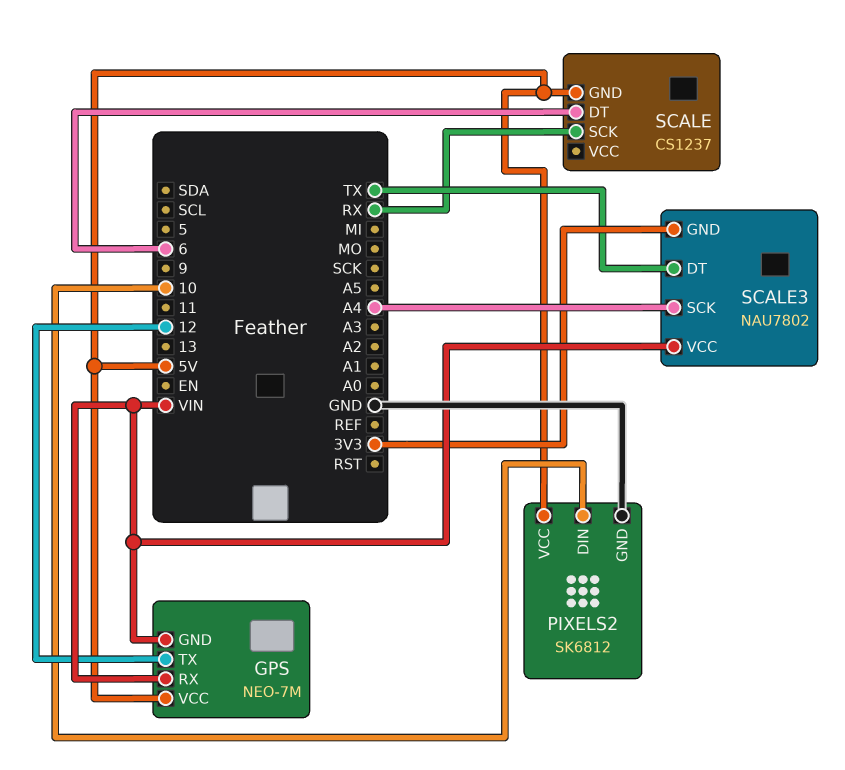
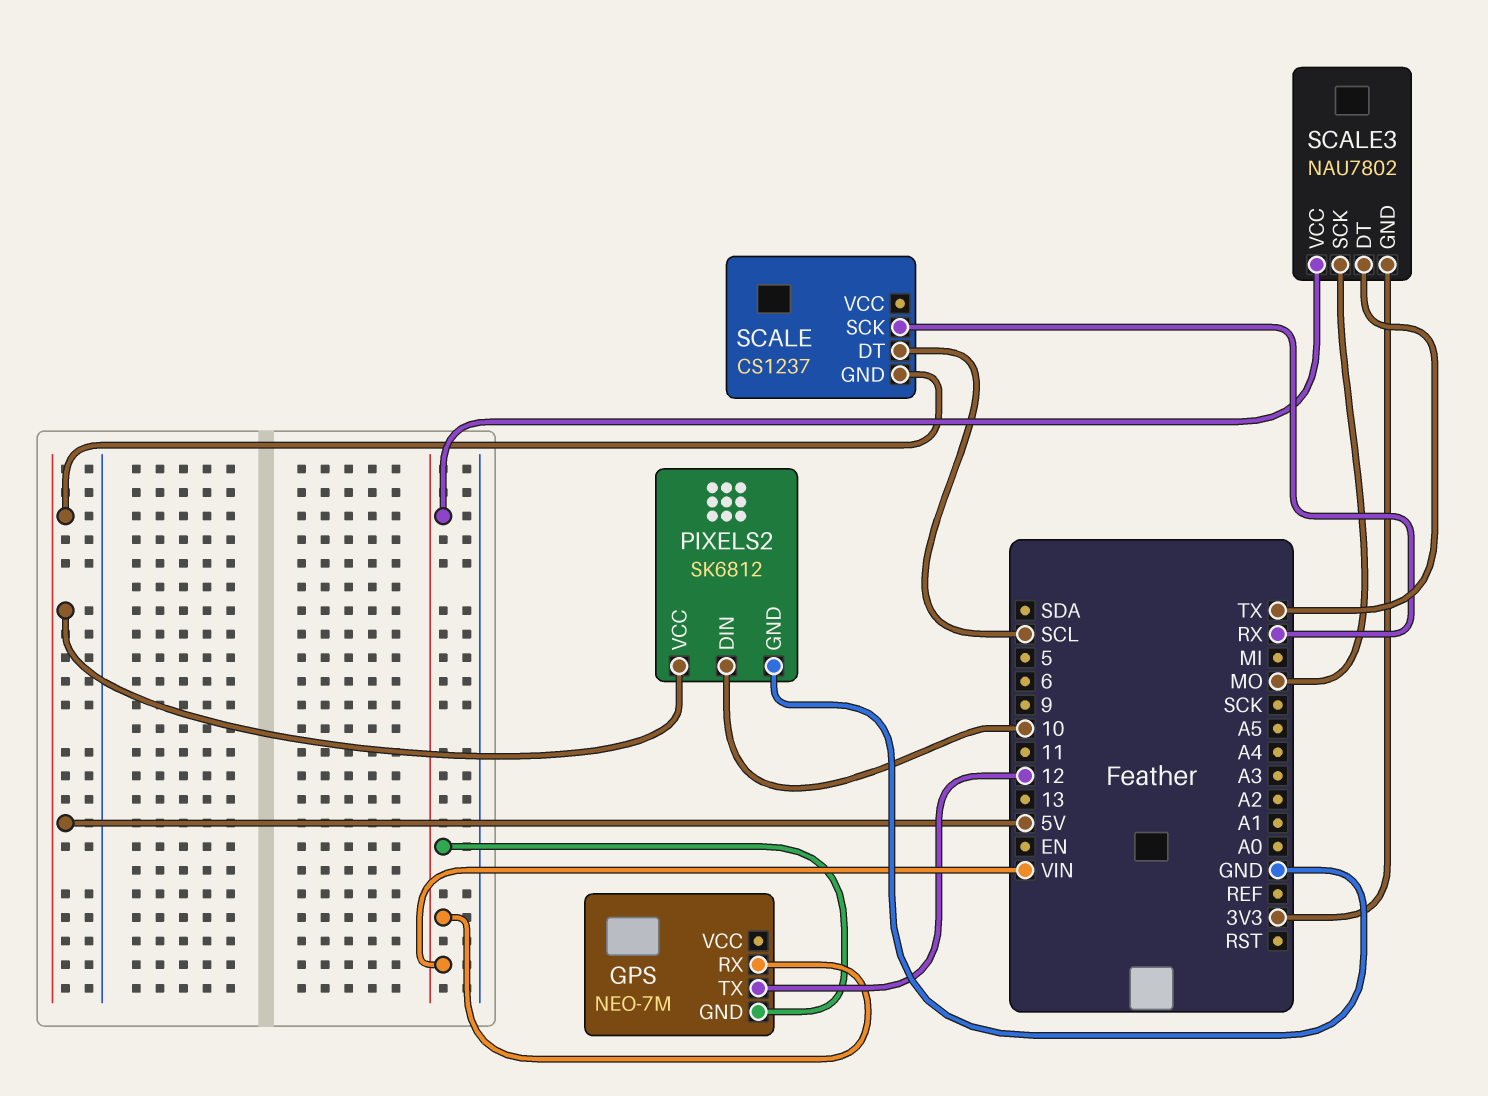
GPS pin VCC: 5V -> none
SCALE pin DT: 6 -> SCL
SCALE3 pin SCK: A4 -> MO

